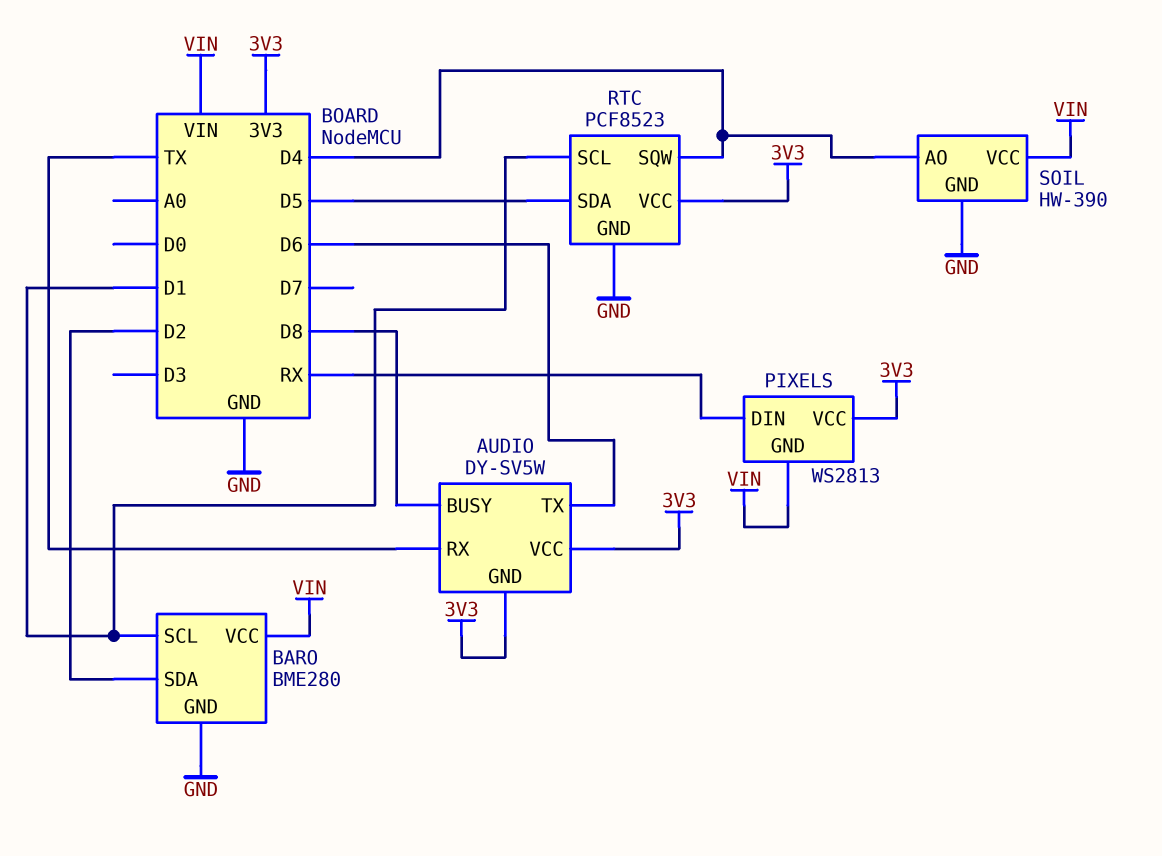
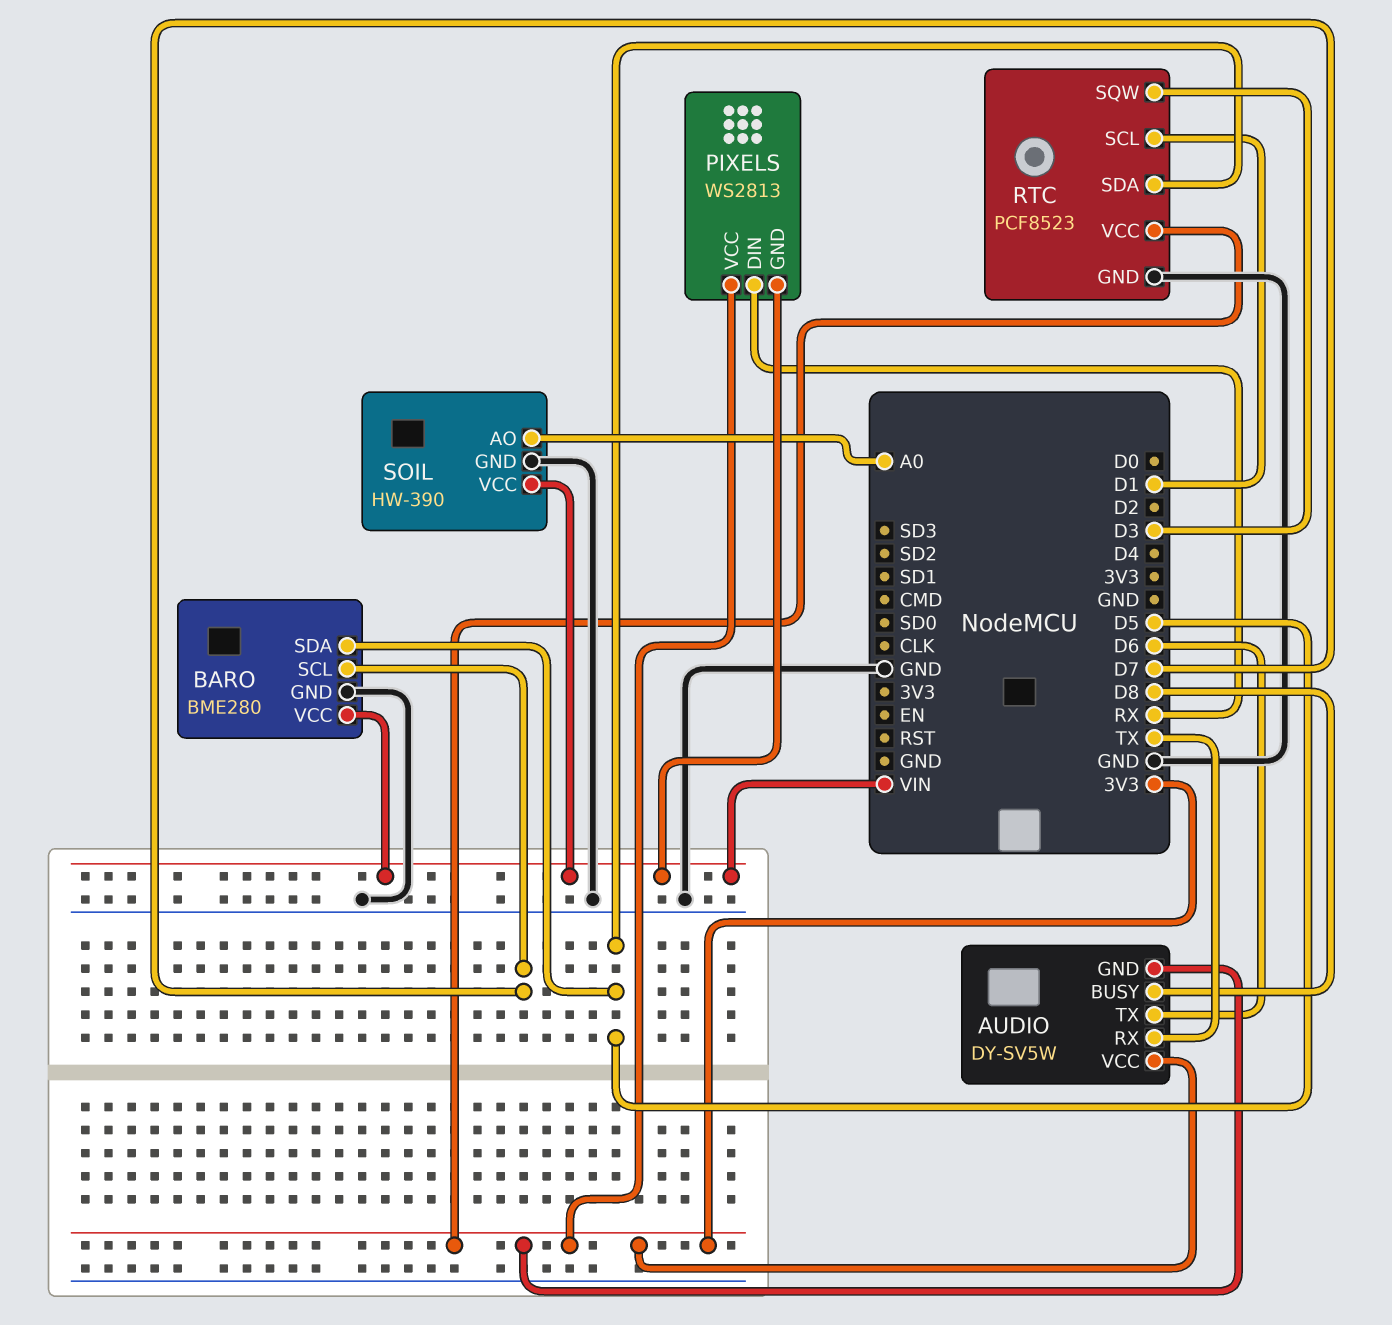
BARO pin SCL: D1 -> D7
BARO pin SDA: D2 -> D5
RTC pin SQW: D4 -> D3
SOIL pin AO: D4 -> A0

